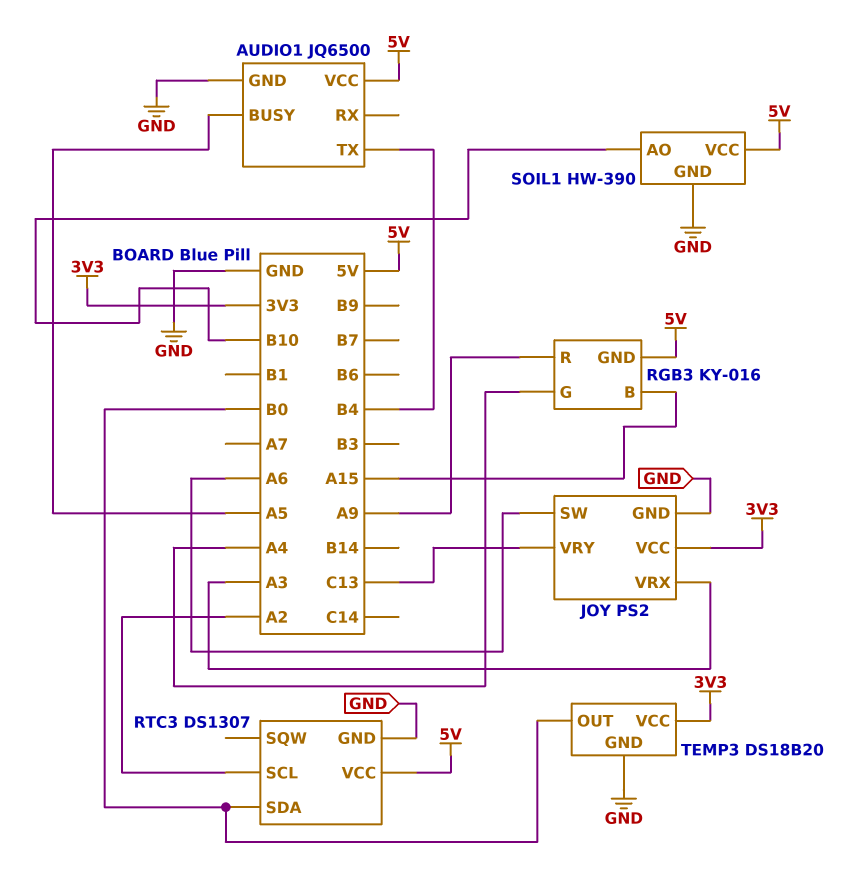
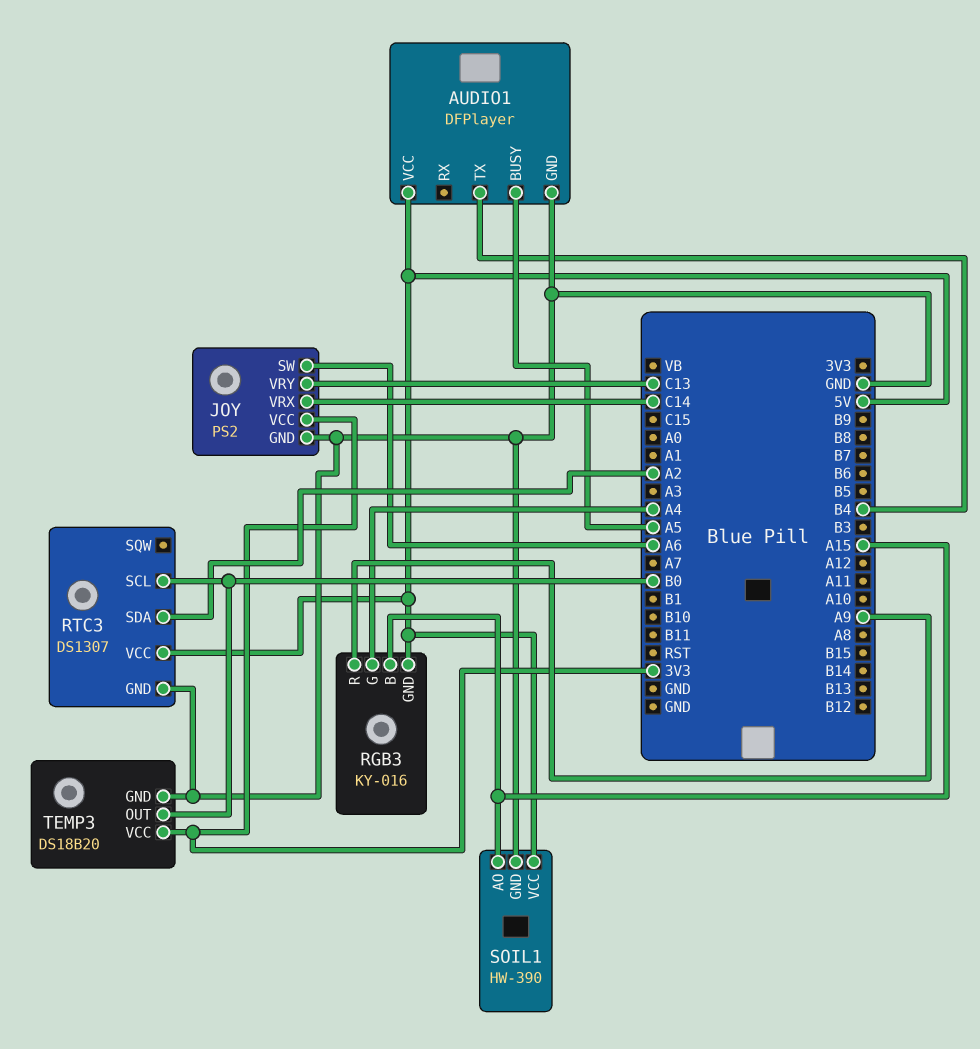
AUDIO1: JQ6500 -> DFPlayer
JOY pin VRX: A3 -> C14
RTC3 pin SCL: A2 -> B0
RTC3 pin SDA: B0 -> A2
SOIL1 pin AO: B10 -> A15

